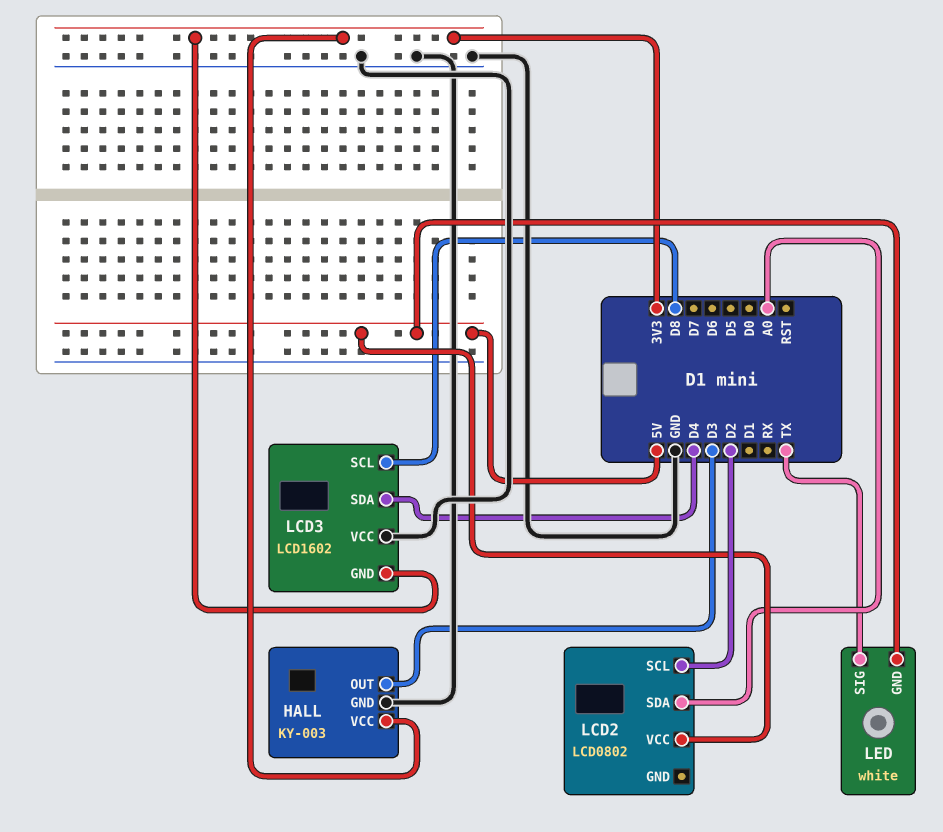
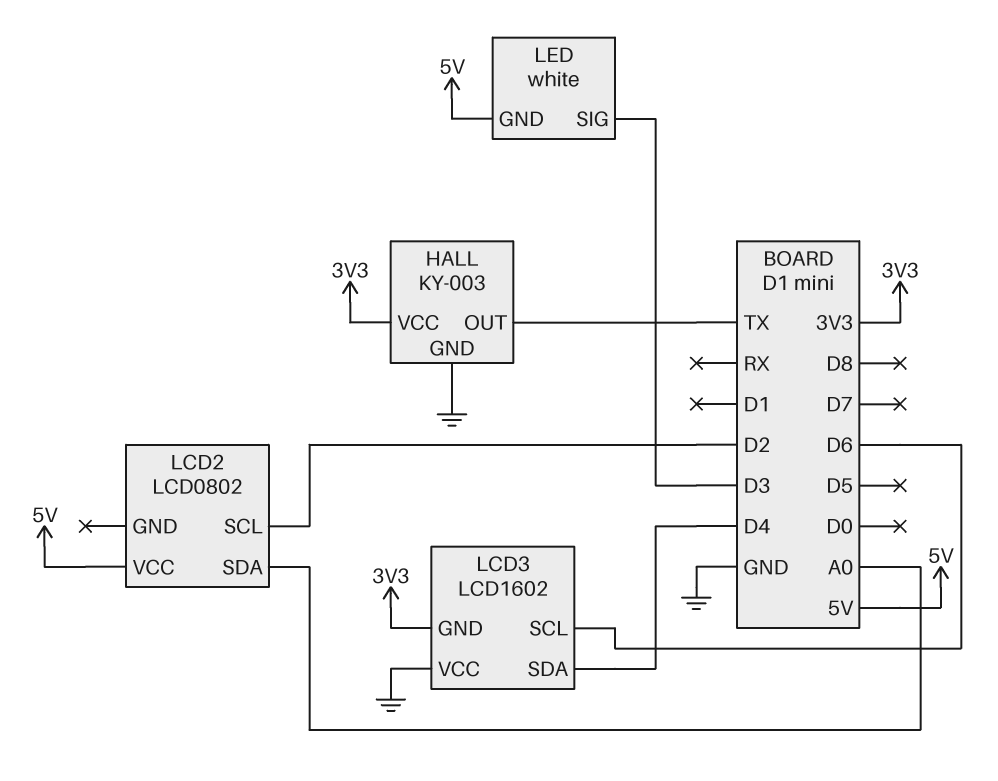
HALL pin OUT: D3 -> TX
LCD3 pin SCL: D8 -> D6
LED pin SIG: TX -> D3

